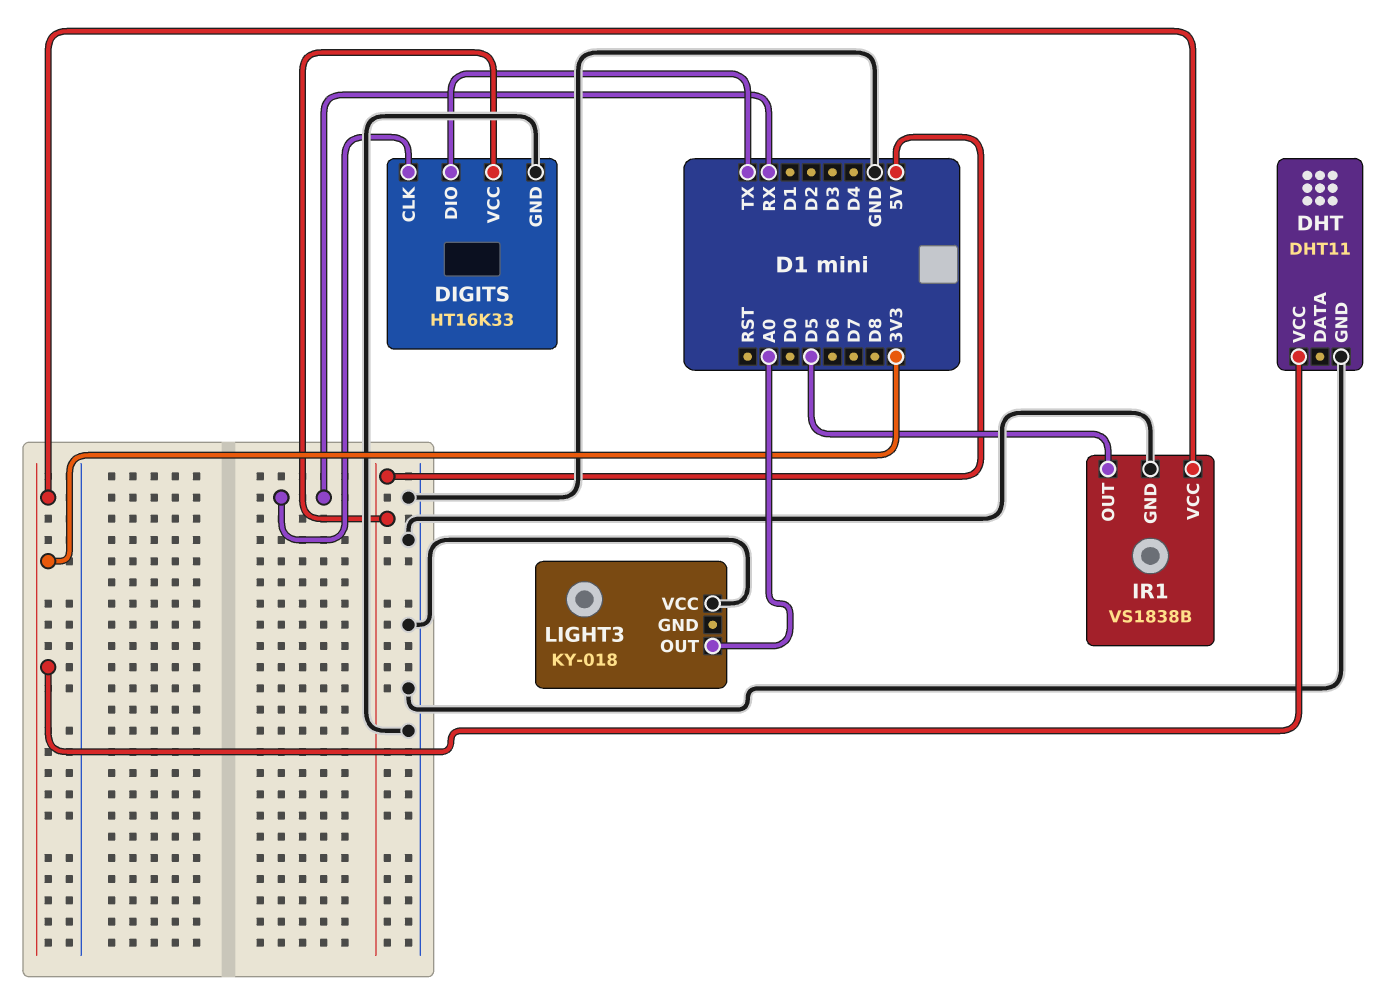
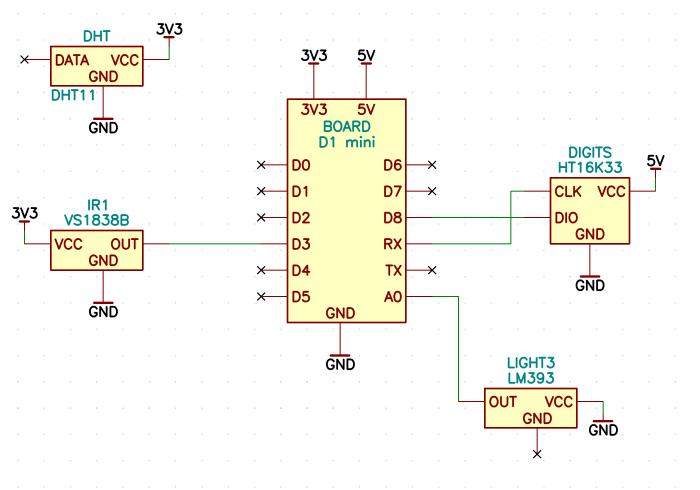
DIGITS pin DIO: TX -> D8
IR1 pin OUT: D5 -> D3
LIGHT3: KY-018 -> LM393

